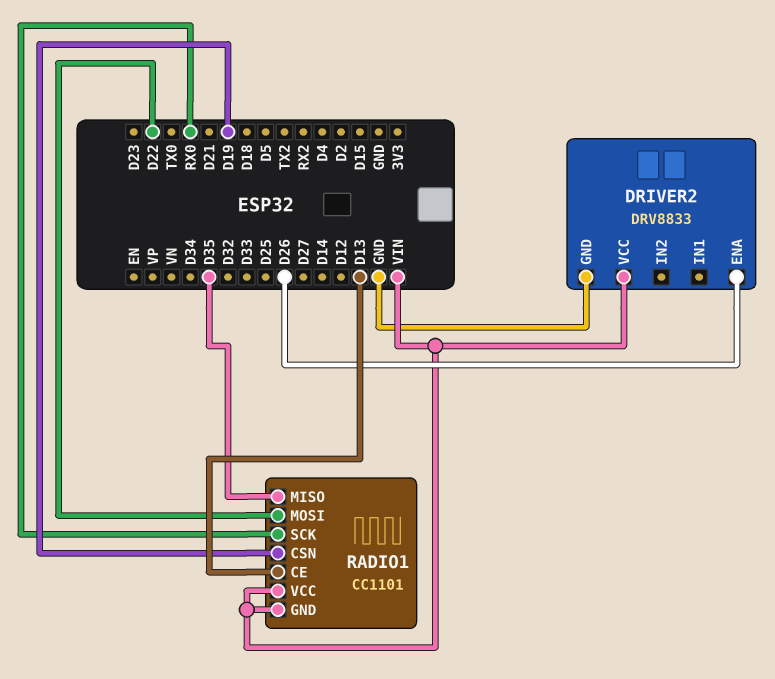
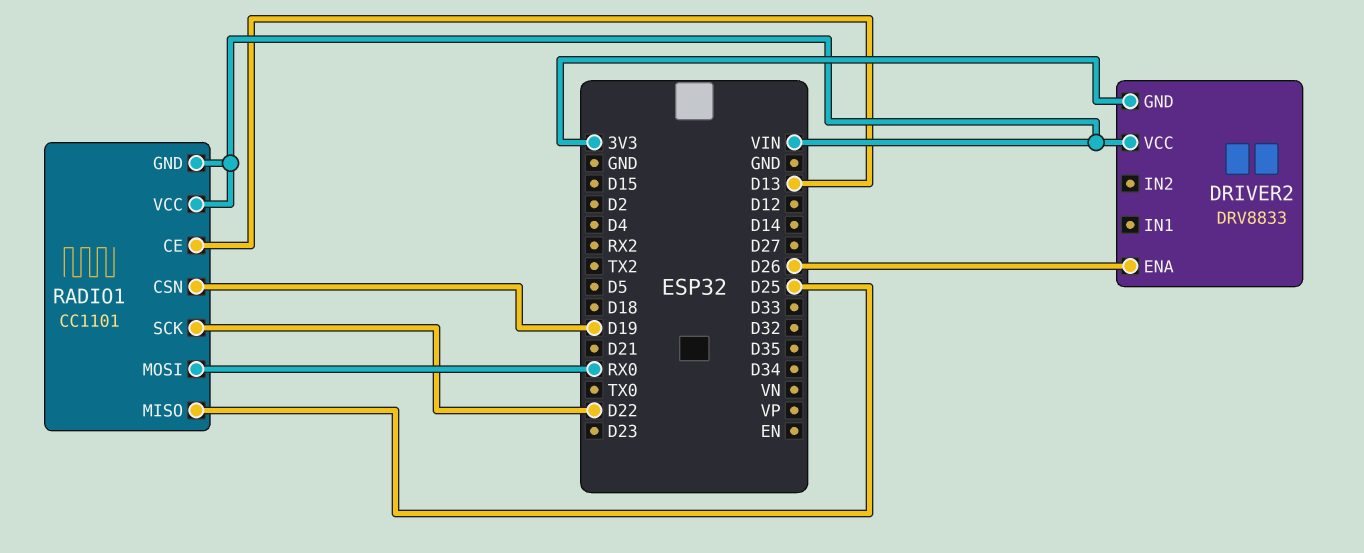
DRIVER2 pin GND: GND -> 3V3
RADIO1 pin MISO: D35 -> D25
RADIO1 pin MOSI: D22 -> RX0
RADIO1 pin SCK: RX0 -> D22

